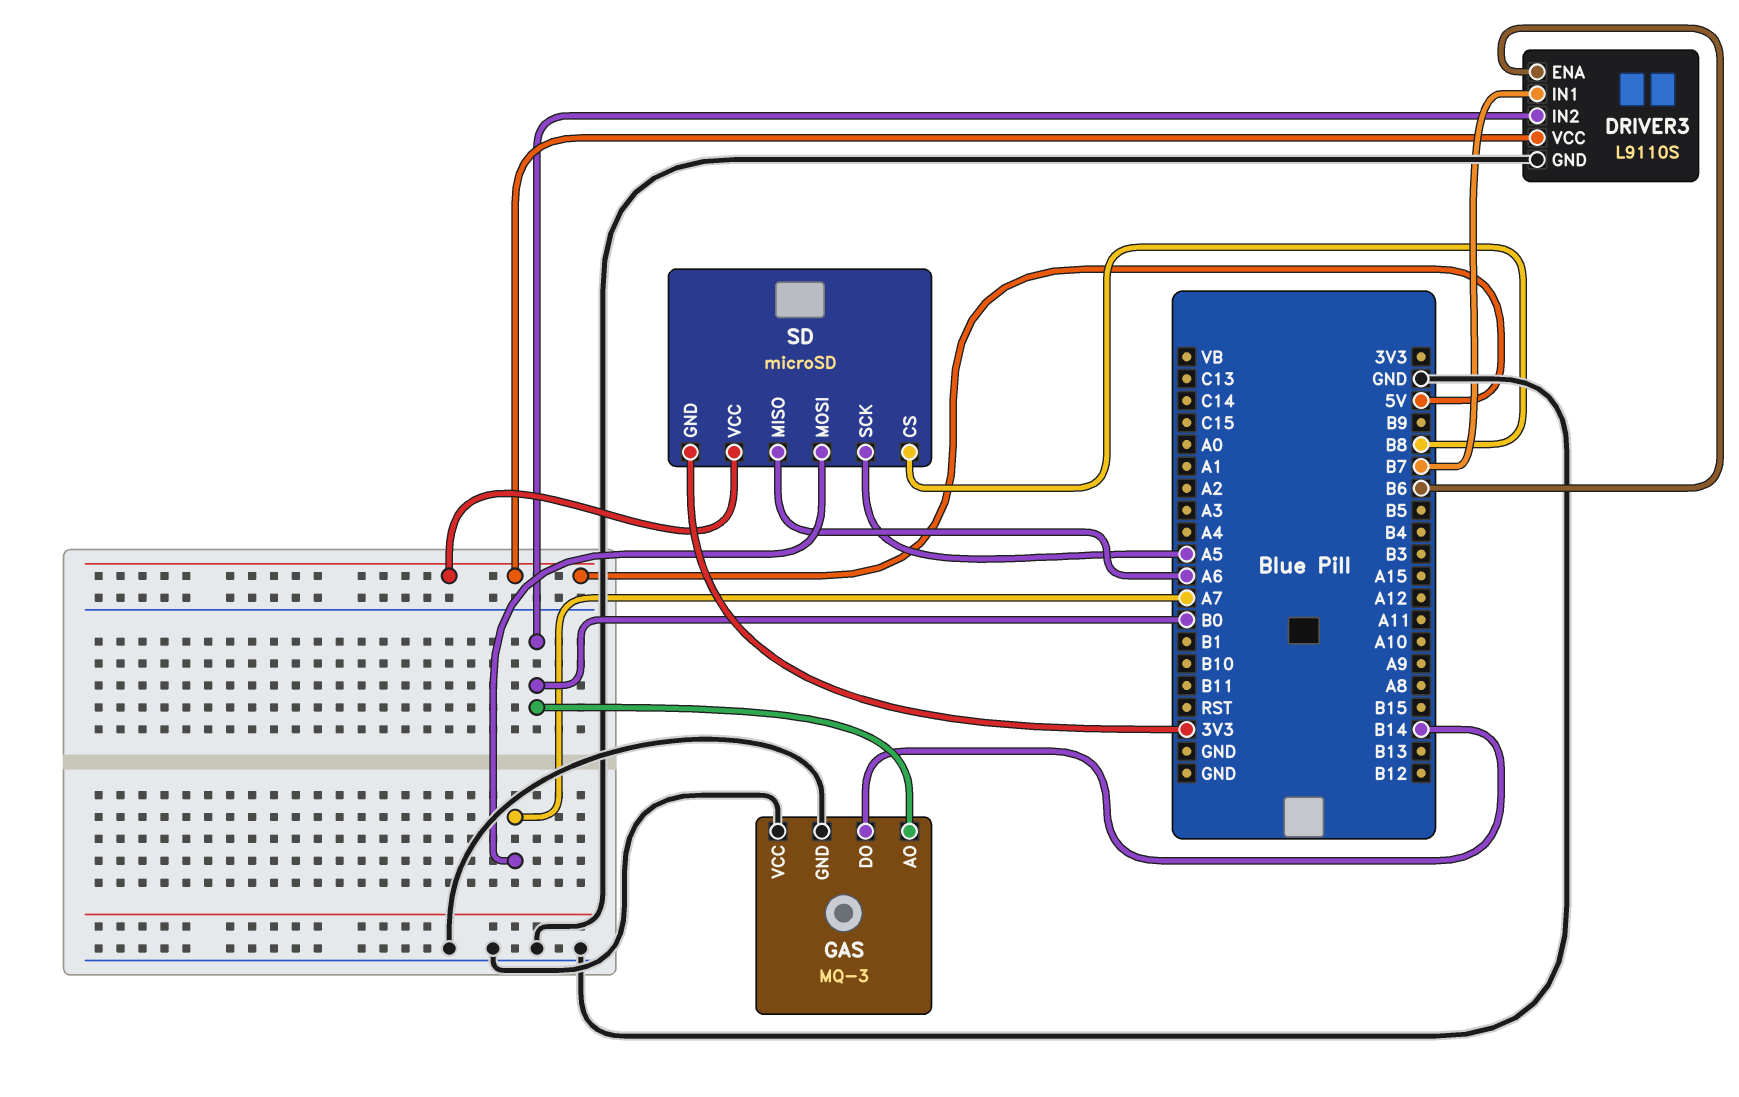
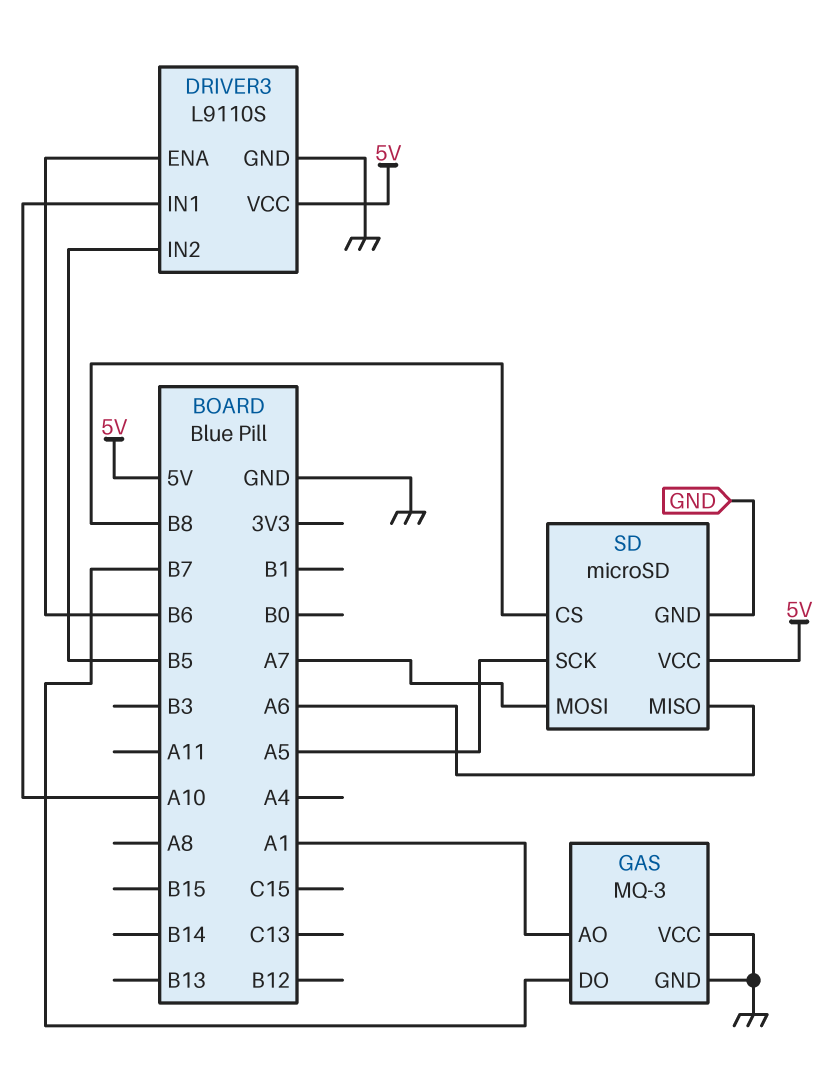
DRIVER3 pin IN1: B7 -> A10
DRIVER3 pin IN2: B0 -> B5
GAS pin AO: B0 -> A1
GAS pin DO: B14 -> B7
SD pin GND: 3V3 -> GND

